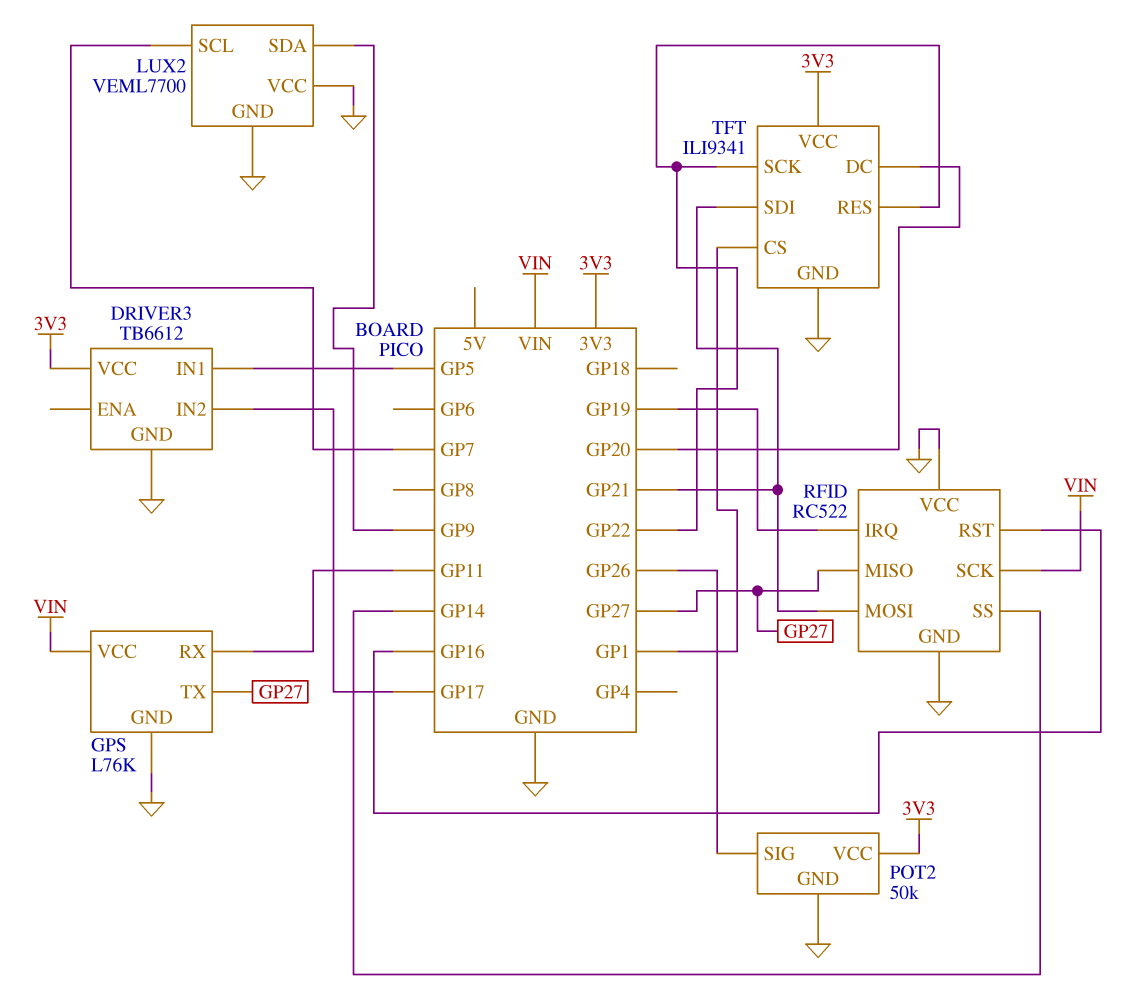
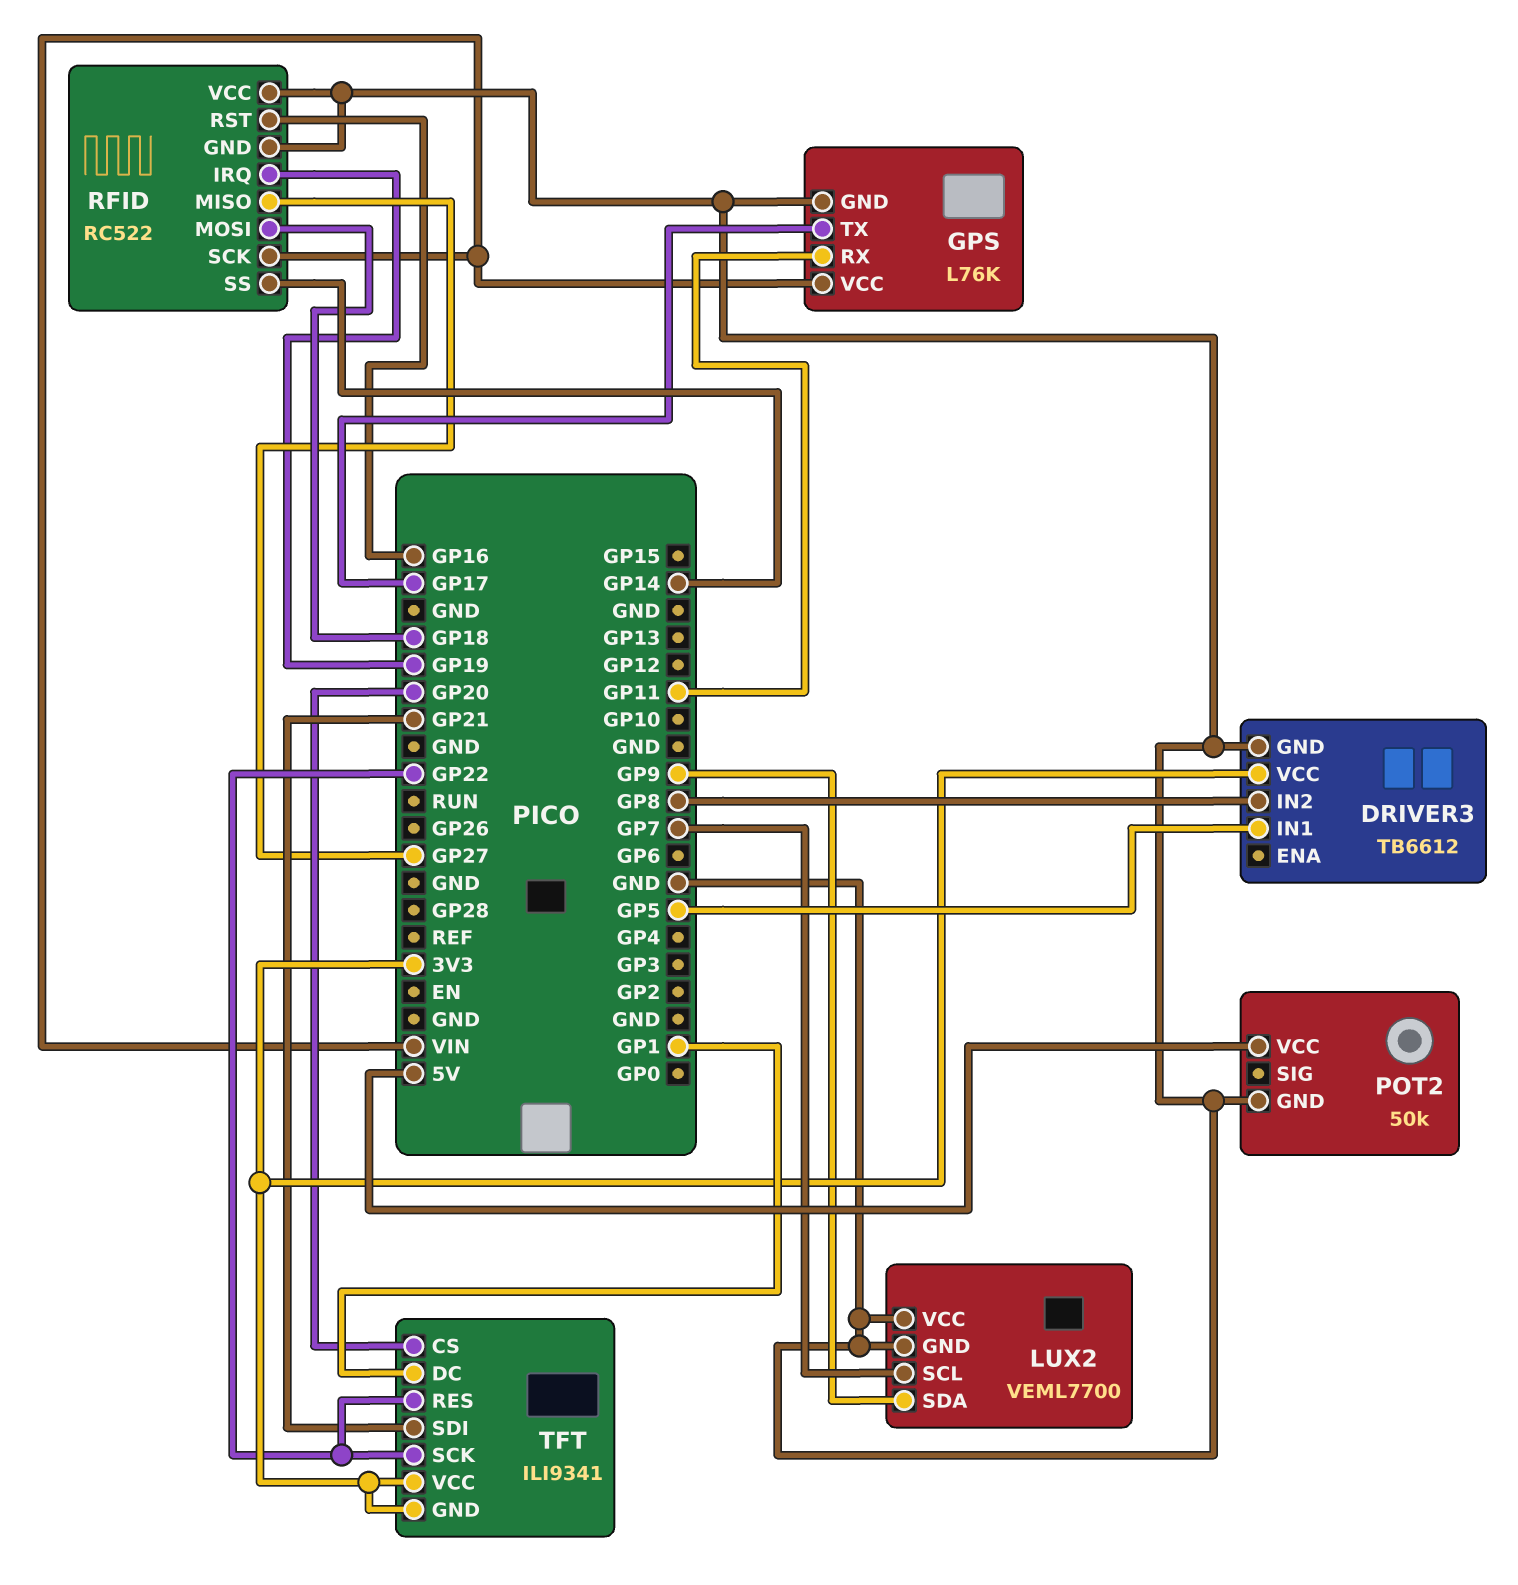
DRIVER3 pin IN2: GP17 -> GP8
GPS pin TX: GP27 -> GP17
POT2 pin SIG: GP26 -> none
POT2 pin VCC: 3V3 -> 5V
RFID pin MOSI: GP21 -> GP18
TFT pin CS: GP1 -> GP20
TFT pin DC: GP20 -> GP1
TFT pin GND: GND -> 3V3

